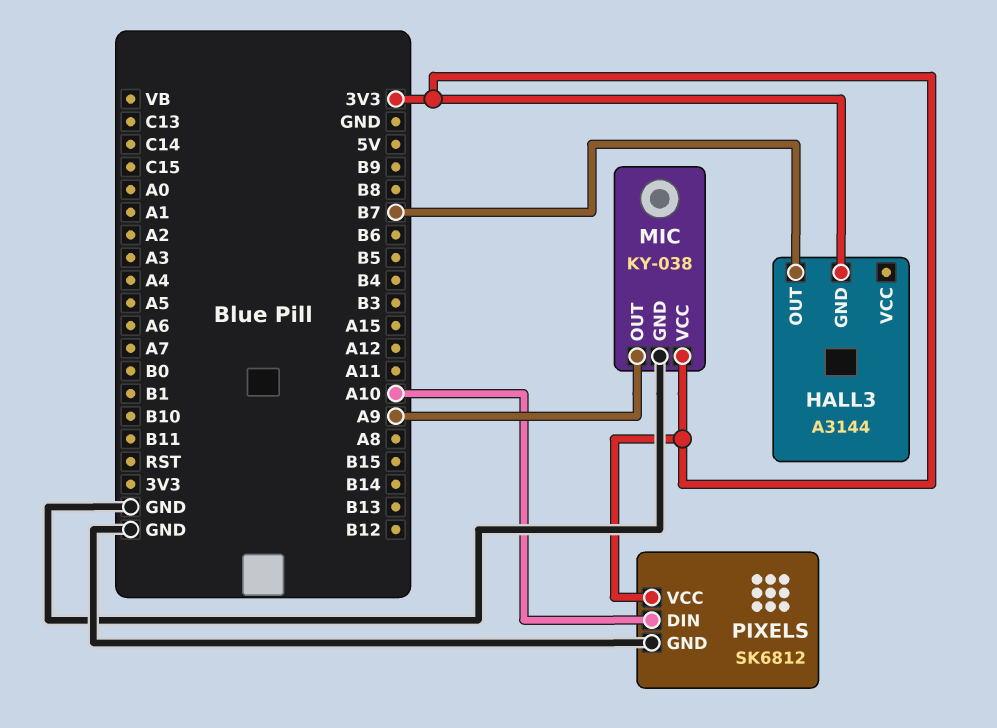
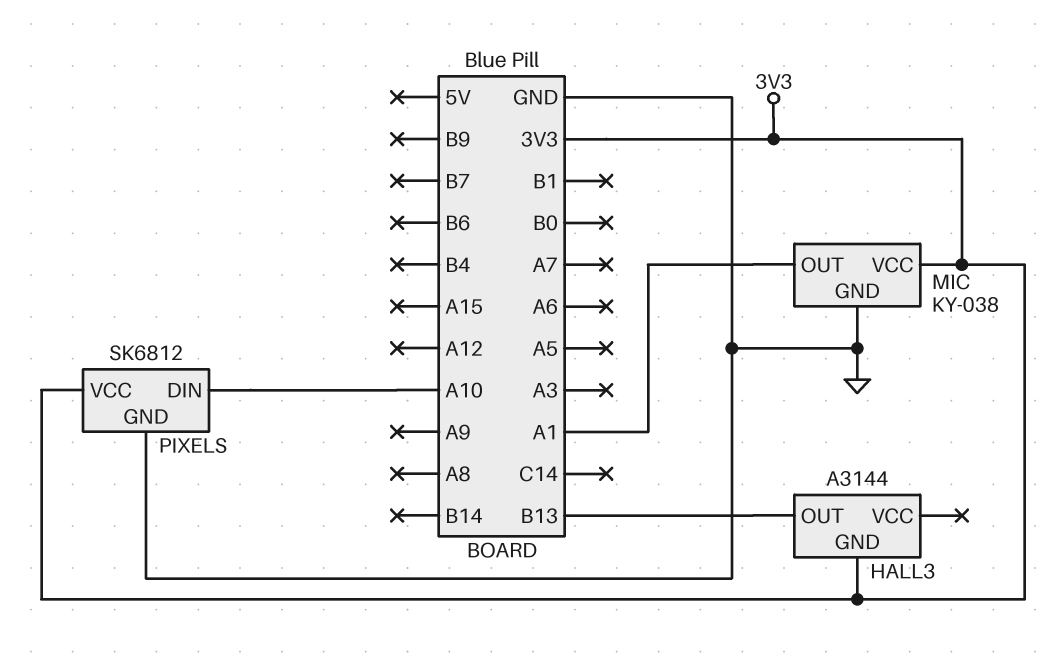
HALL3 pin OUT: B7 -> B13
MIC pin OUT: A9 -> A1

